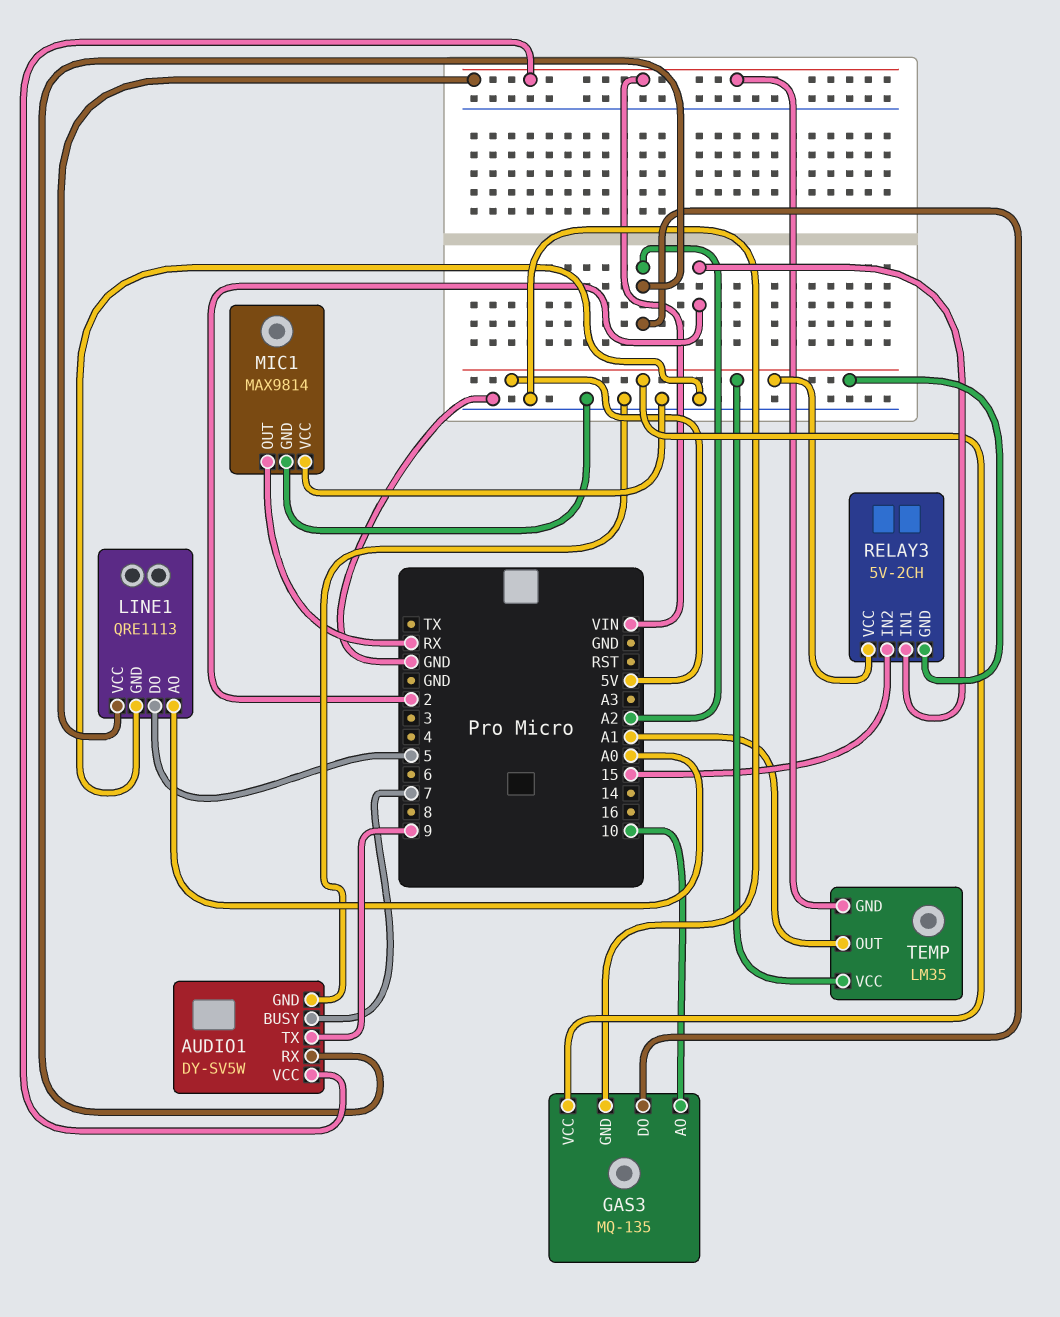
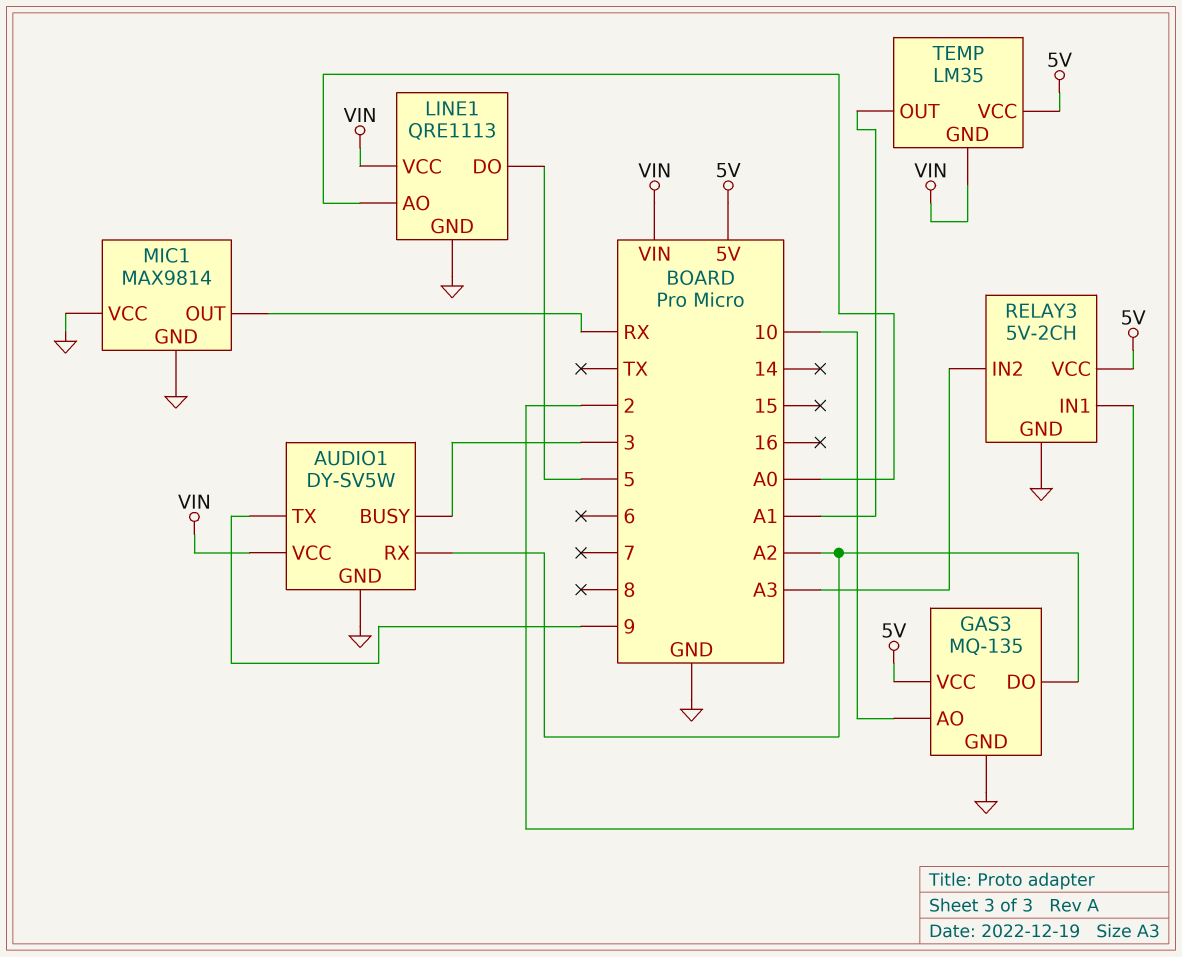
AUDIO1 pin BUSY: 7 -> 3
RELAY3 pin GND: 5V -> GND
RELAY3 pin IN2: 15 -> A3

